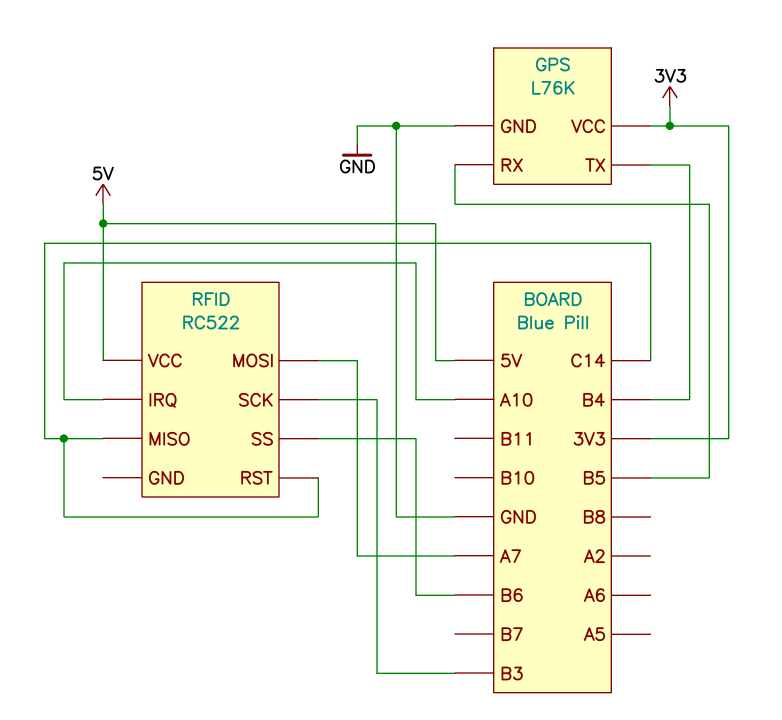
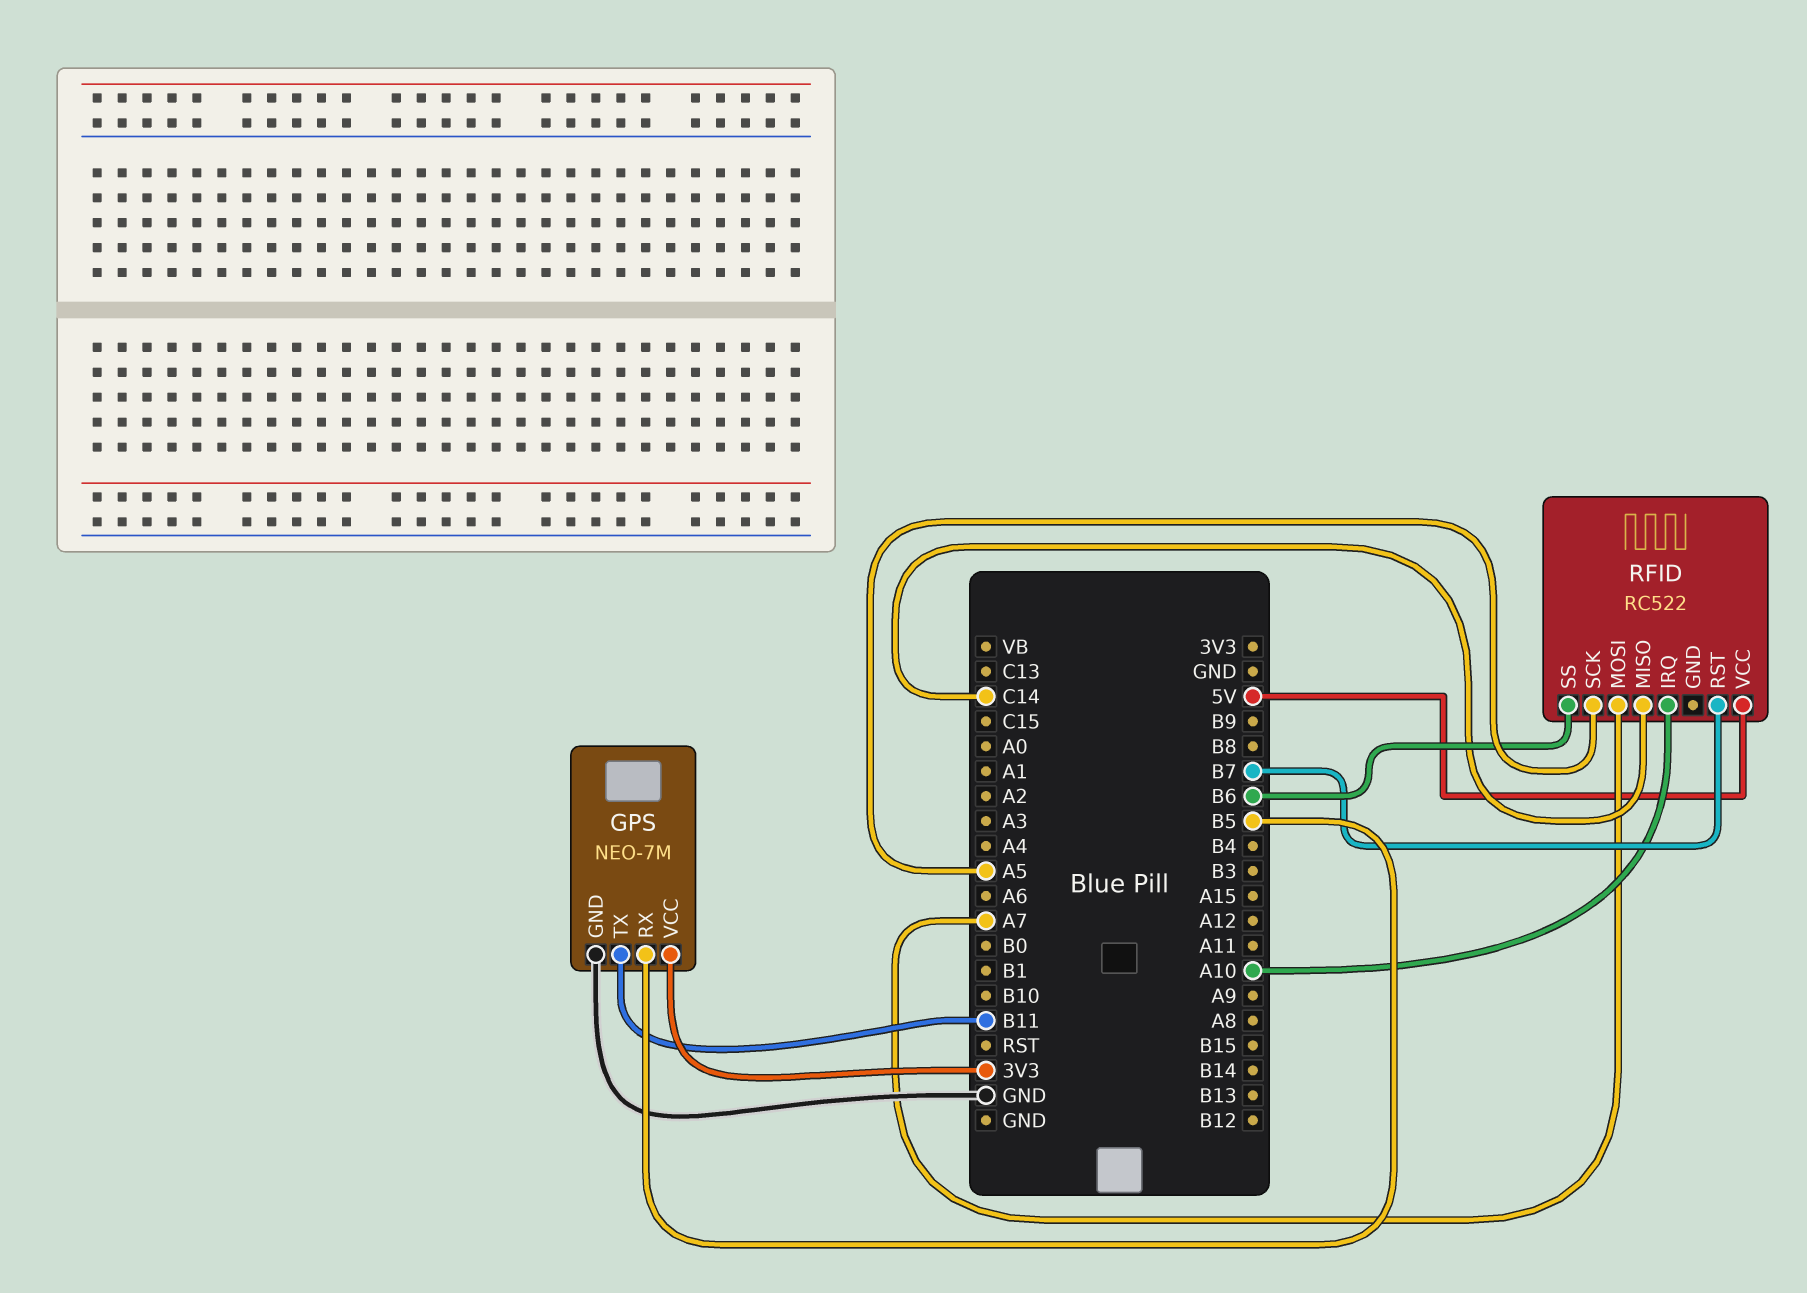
GPS: L76K -> NEO-7M
GPS pin TX: B4 -> B11
RFID pin RST: C14 -> B7
RFID pin SCK: B3 -> A5

